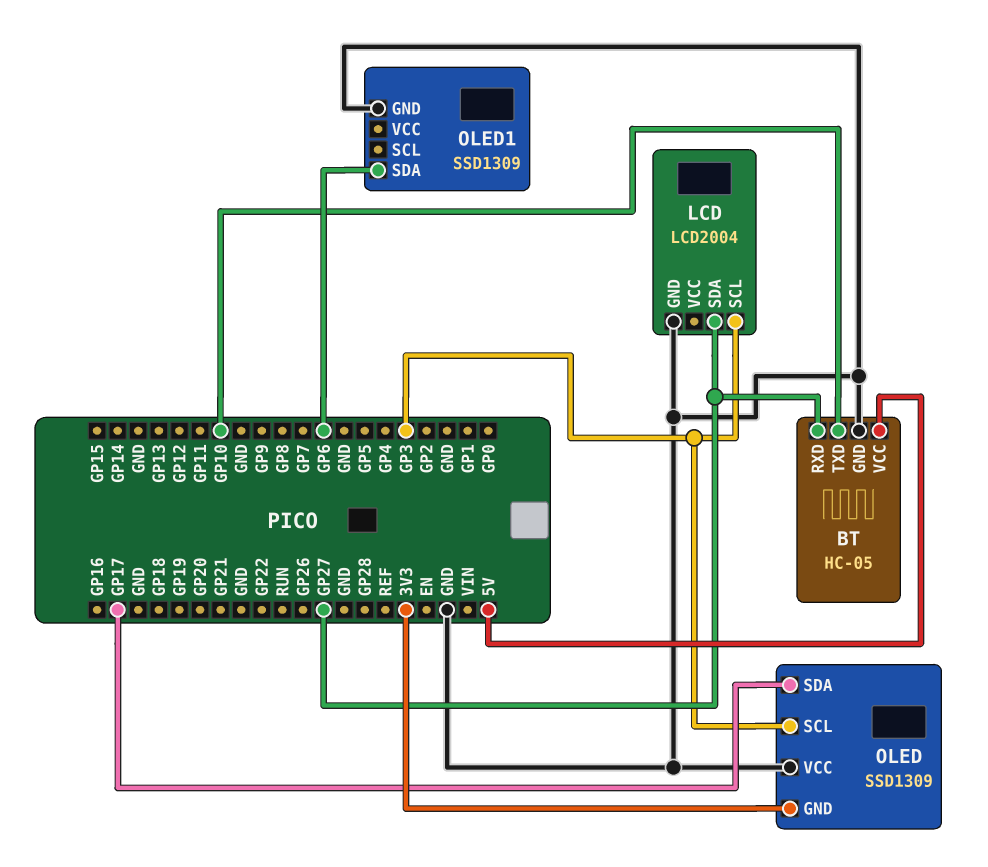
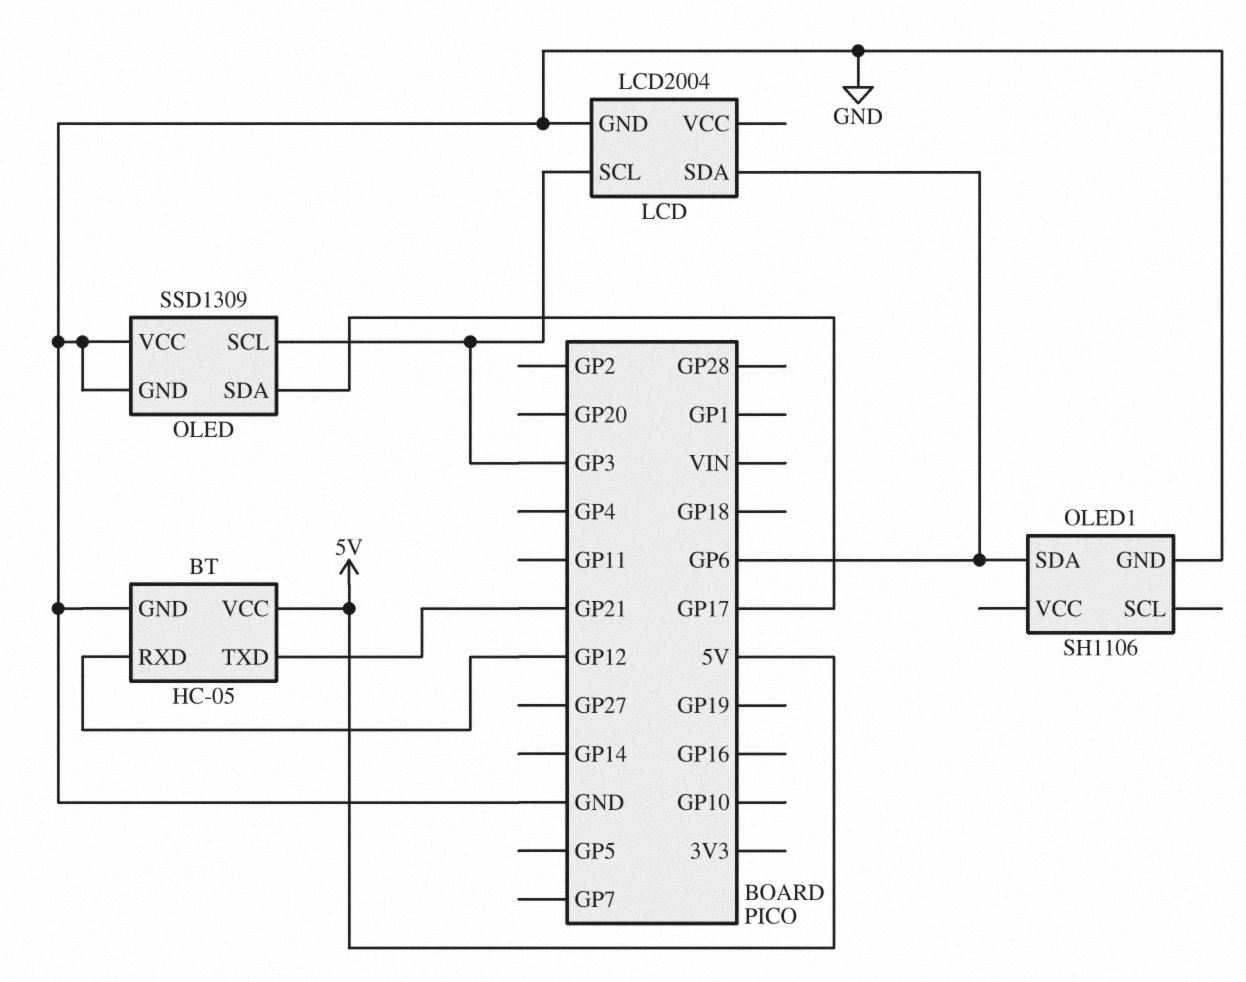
BT pin RXD: GP27 -> GP12
BT pin TXD: GP10 -> GP21
LCD pin SDA: GP27 -> GP6
OLED pin GND: 3V3 -> GND
OLED1: SSD1309 -> SH1106

